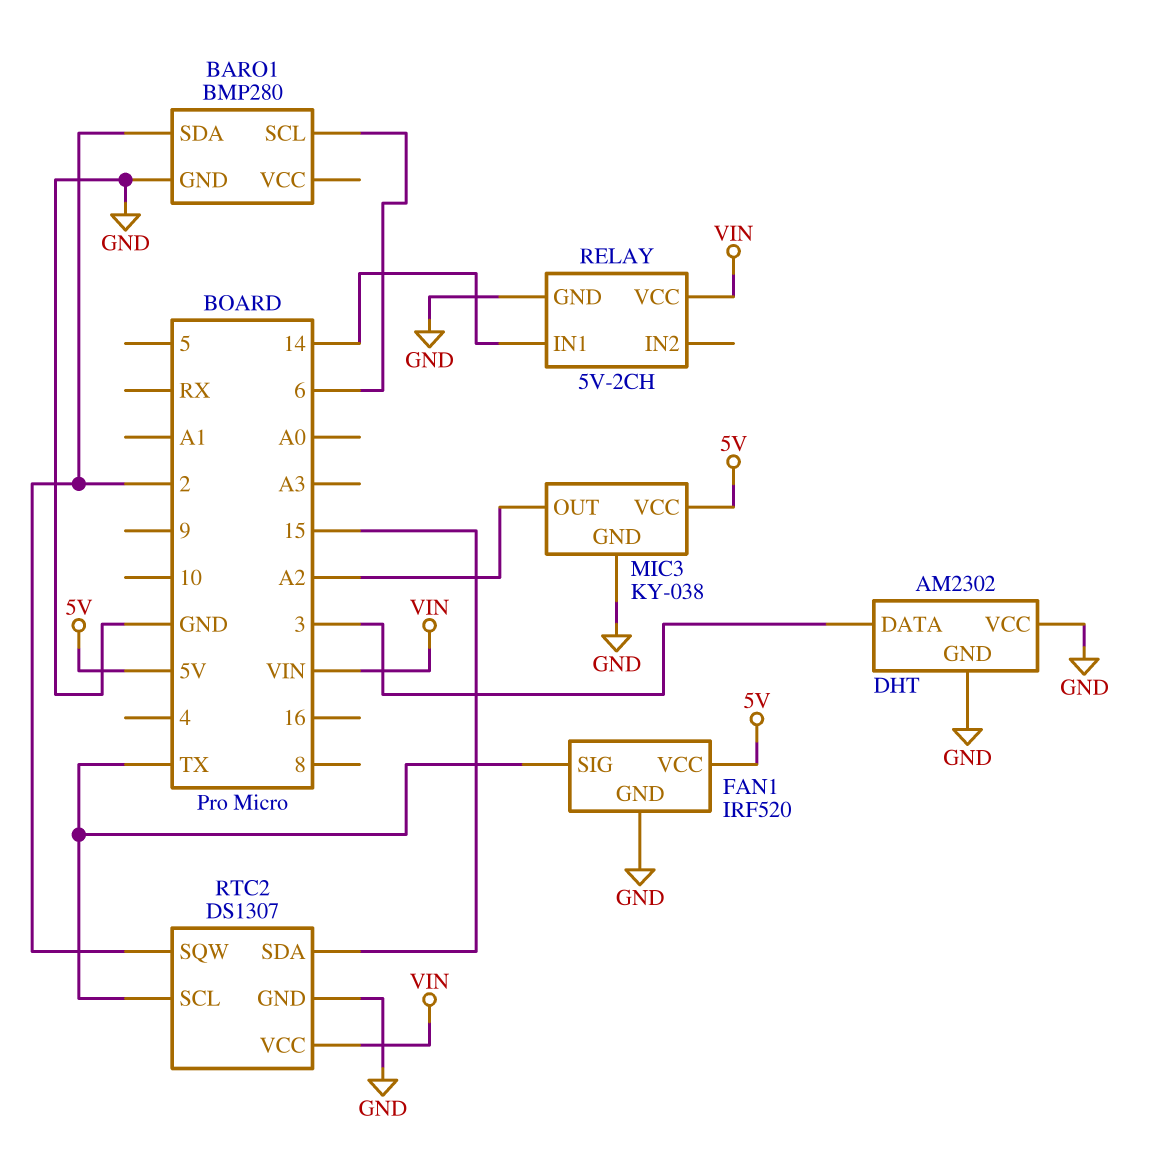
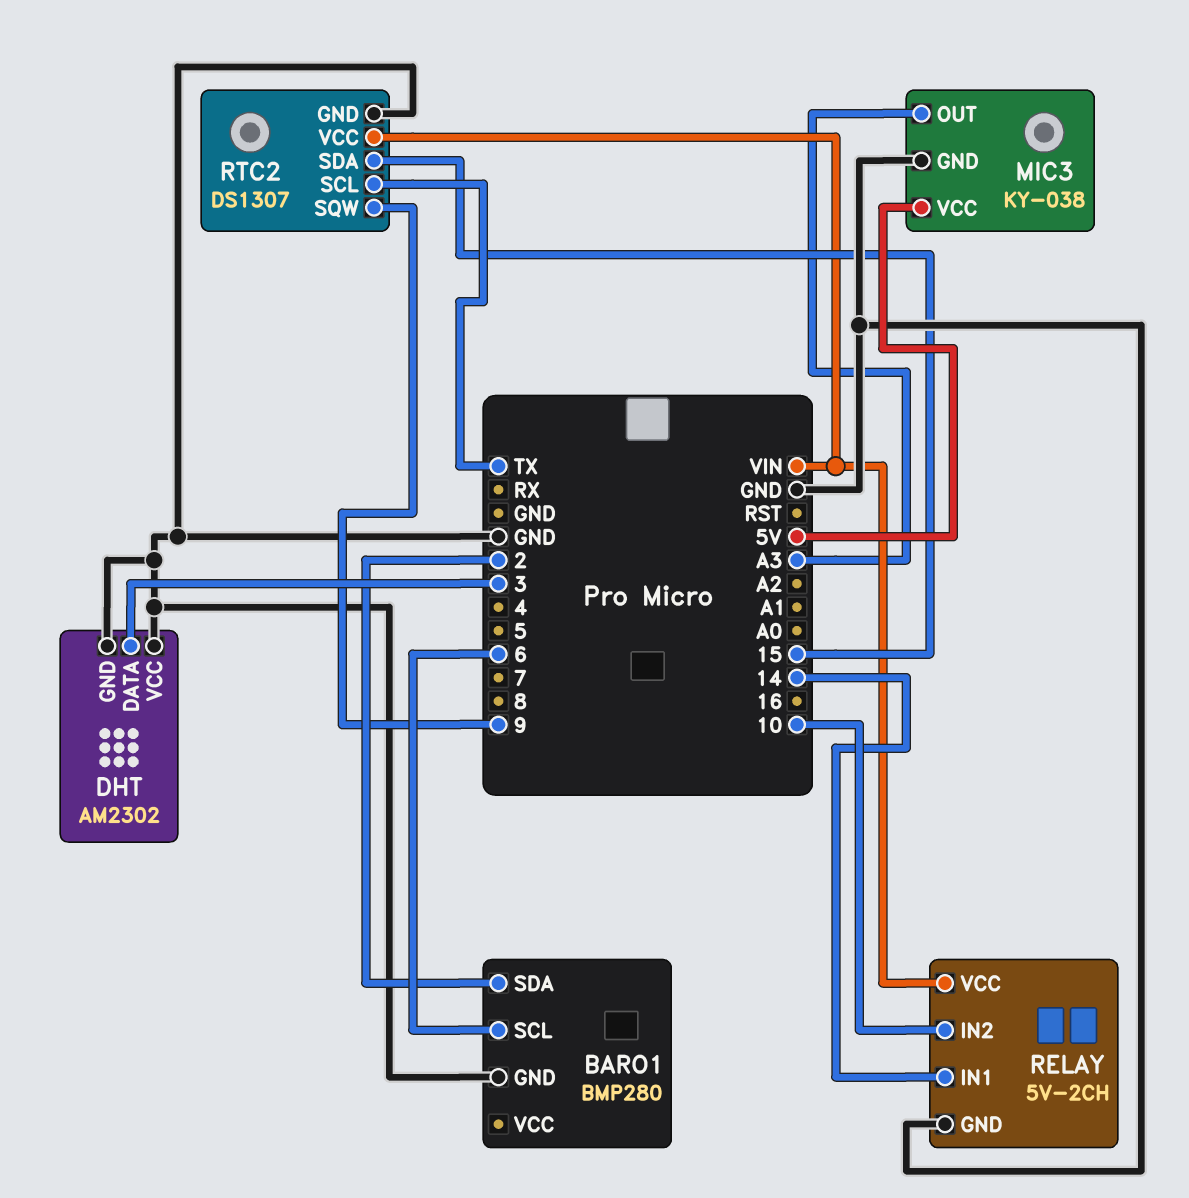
FAN1: IRF520 -> none
FAN1 pin GND: GND -> none
FAN1 pin SIG: TX -> none
FAN1 pin VCC: 5V -> none
MIC3 pin OUT: A2 -> A3
RELAY pin IN2: none -> 10
RTC2 pin SQW: 2 -> 9

